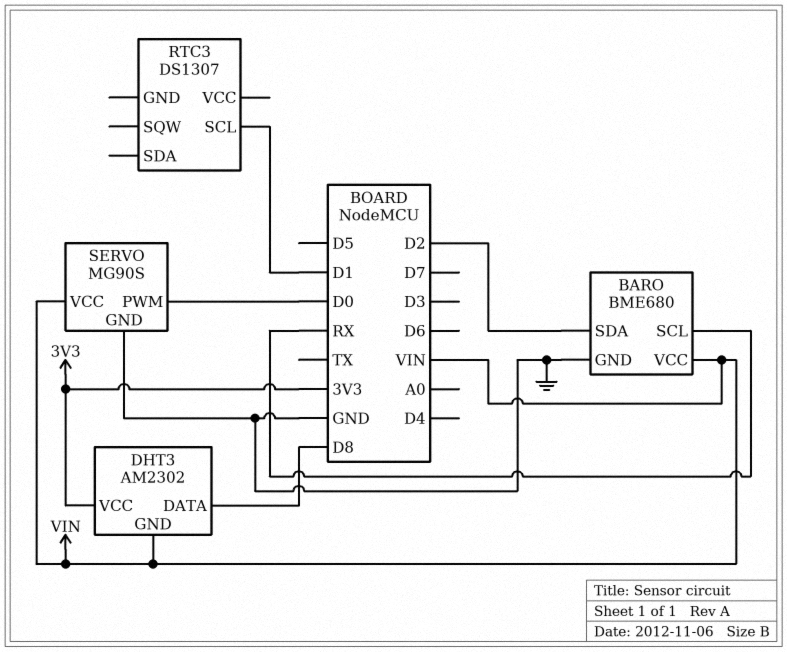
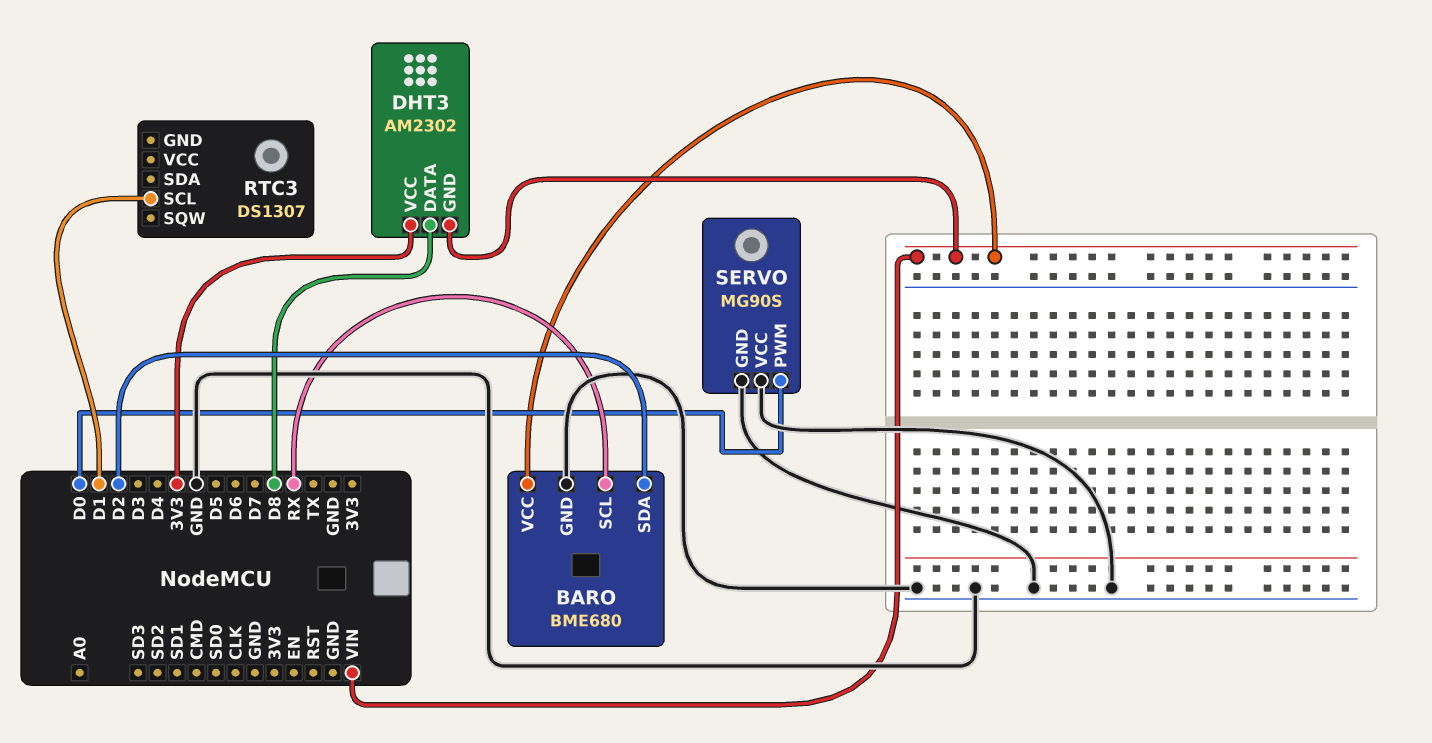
SERVO pin VCC: VIN -> GND

